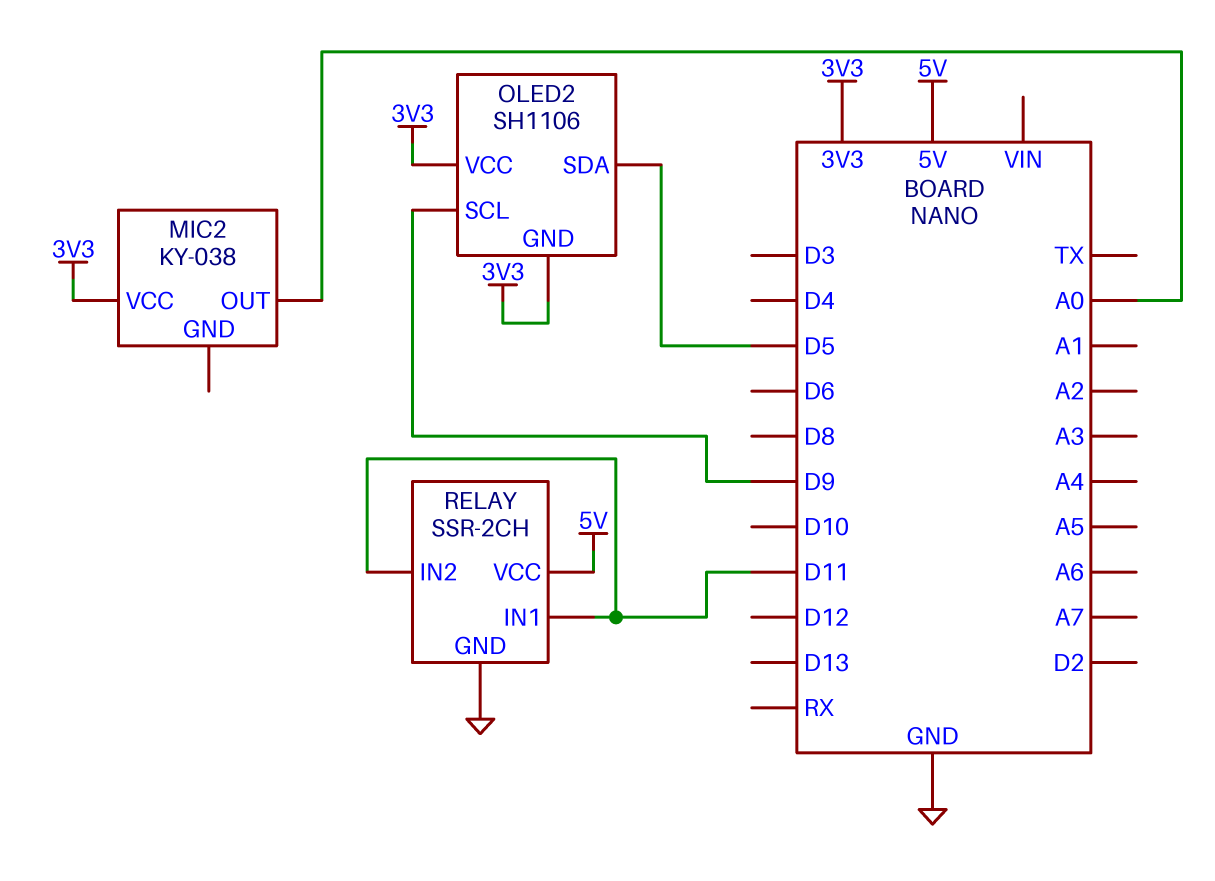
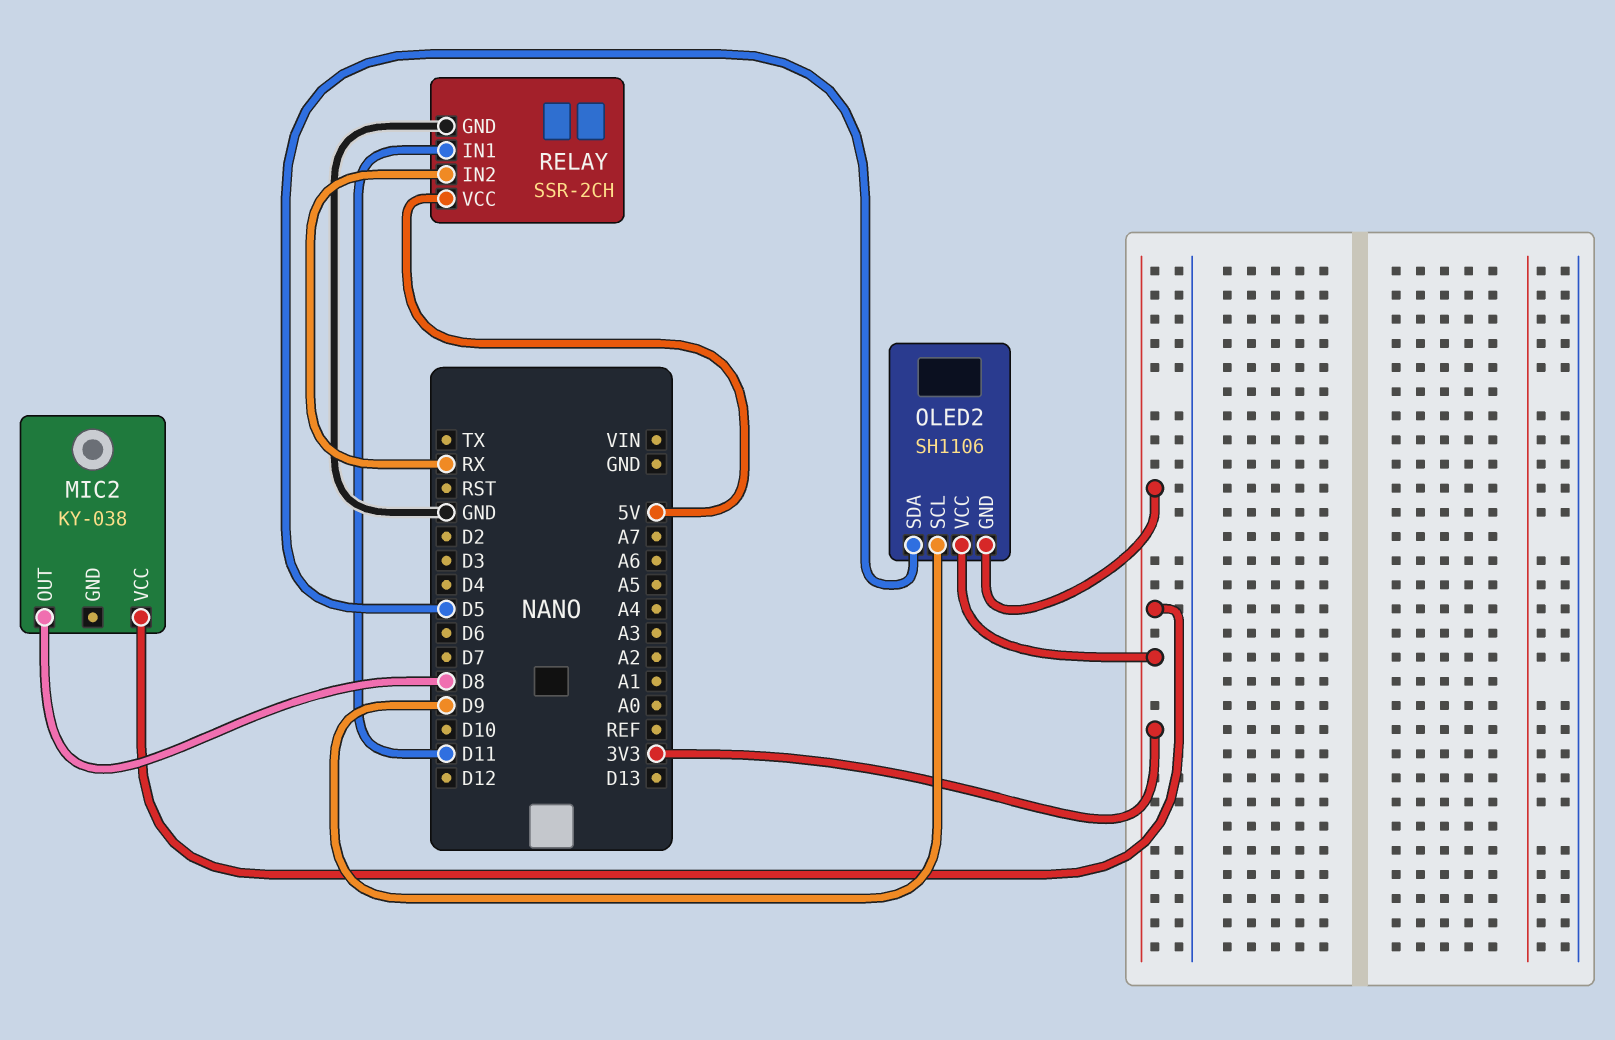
MIC2 pin OUT: A0 -> D8
RELAY pin IN2: D11 -> RX

